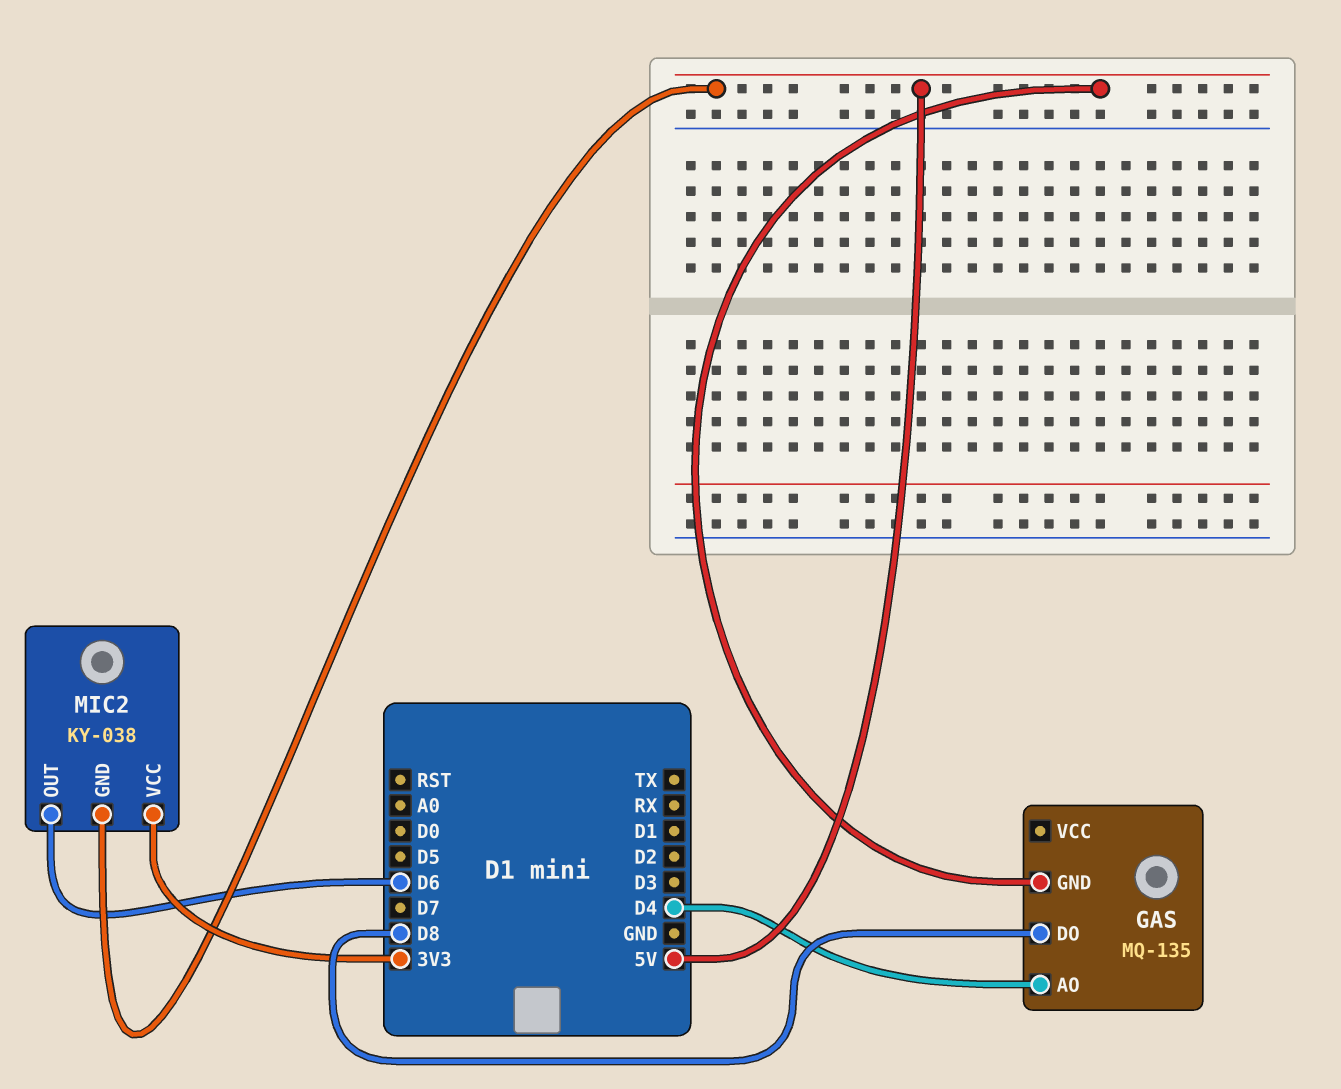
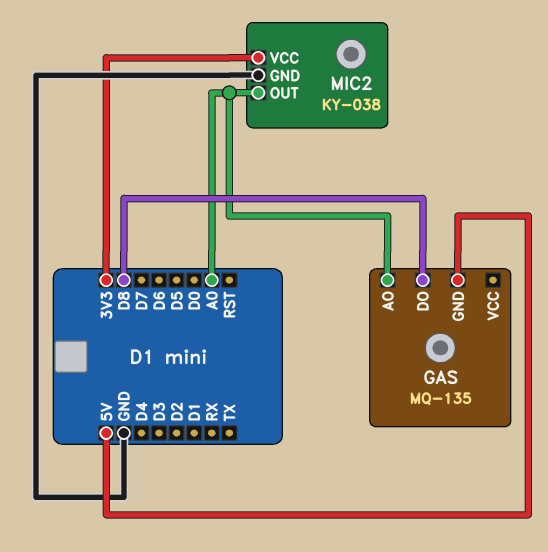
GAS pin AO: D4 -> A0
MIC2 pin GND: 5V -> GND
MIC2 pin OUT: D6 -> A0

